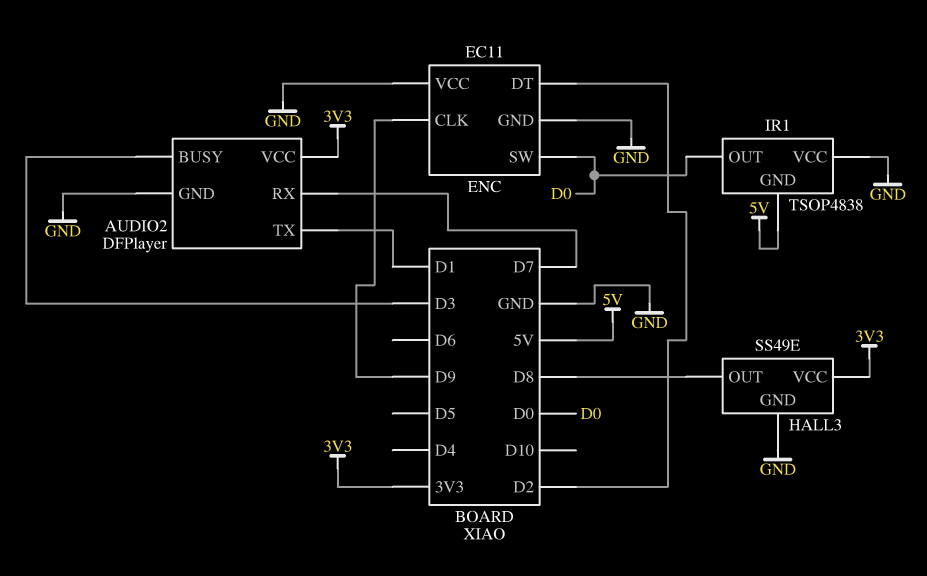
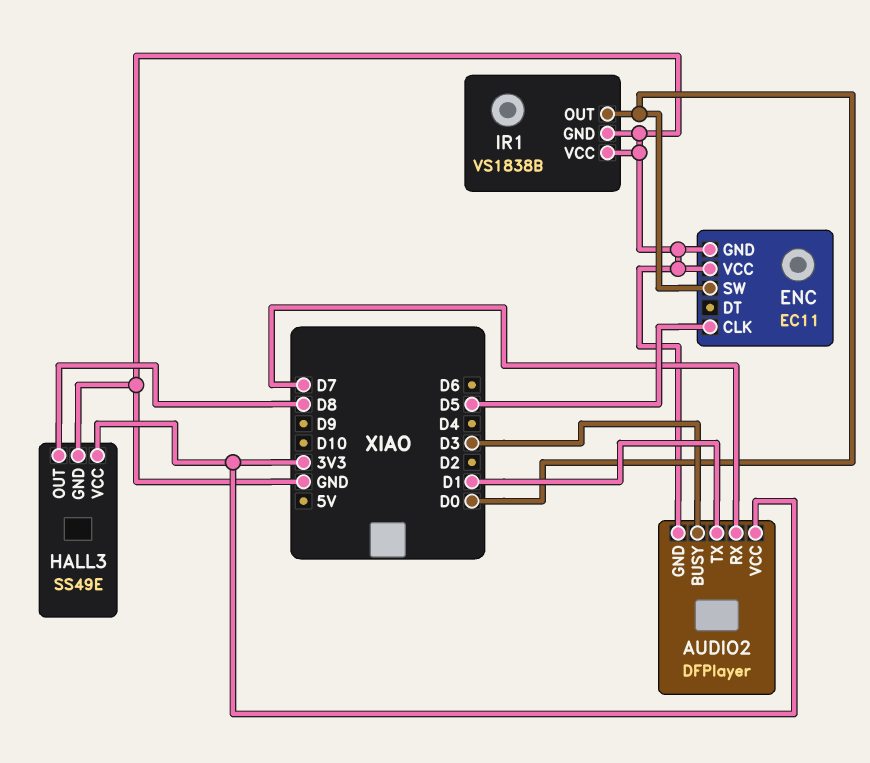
ENC pin CLK: D9 -> D5
ENC pin DT: D2 -> none
IR1: TSOP4838 -> VS1838B
IR1 pin GND: 5V -> GND

